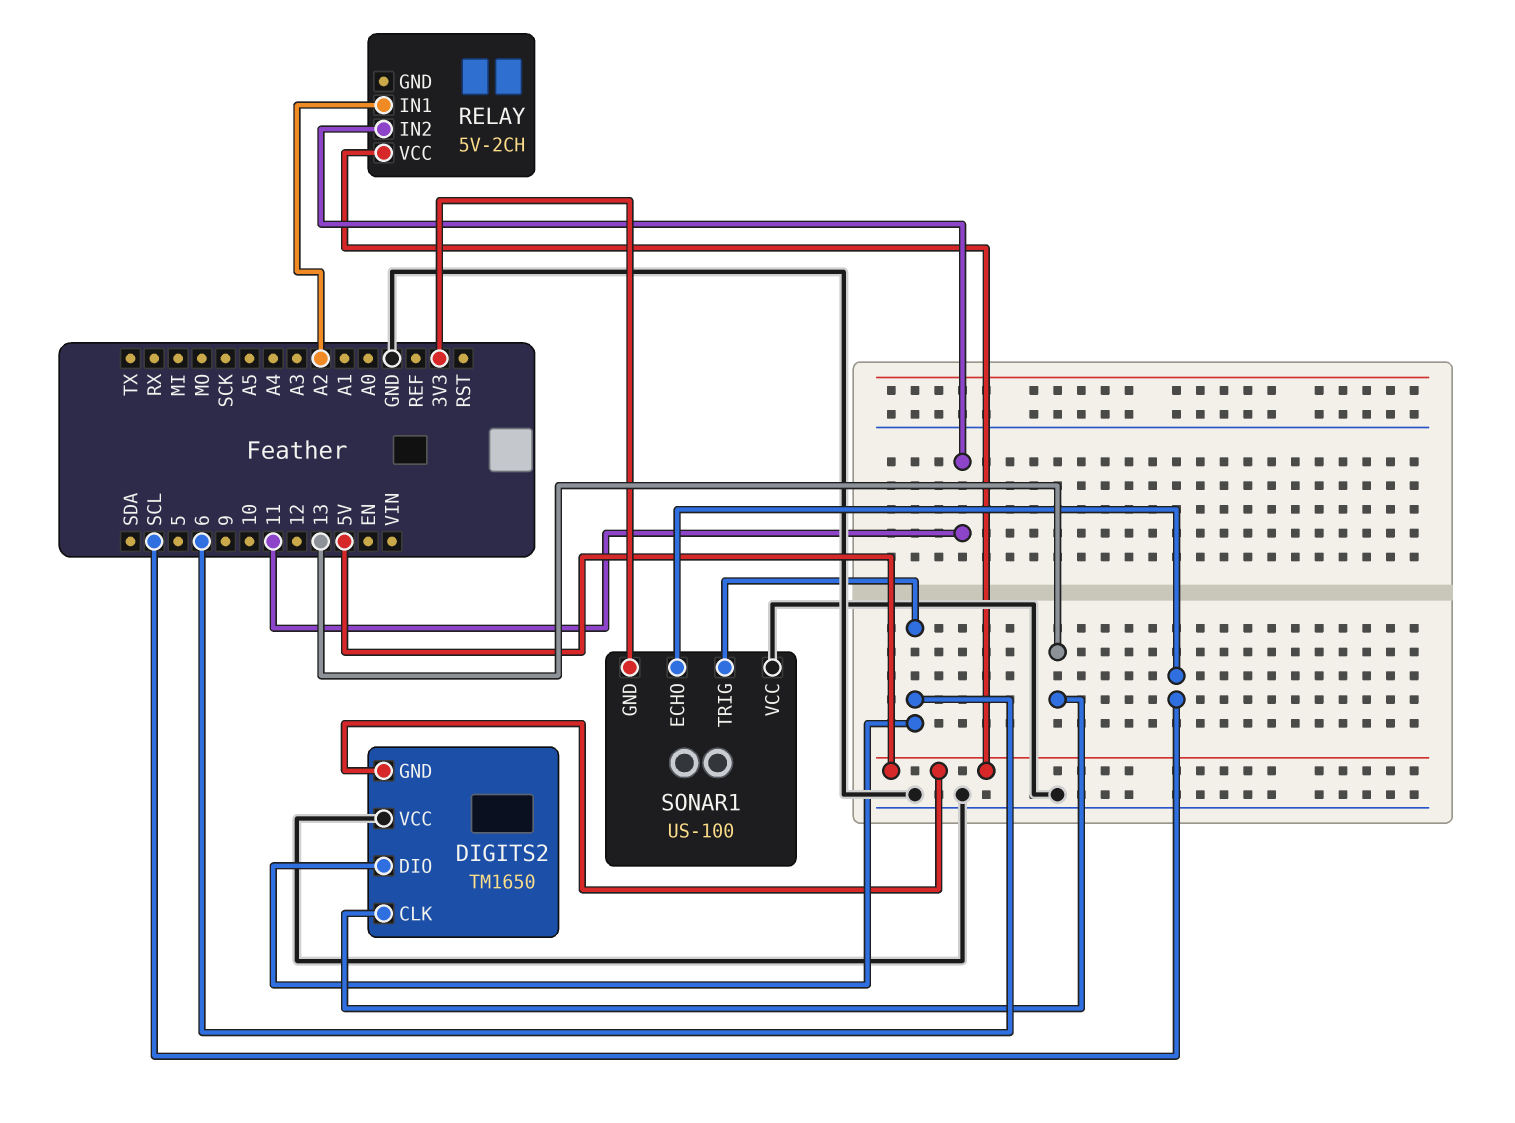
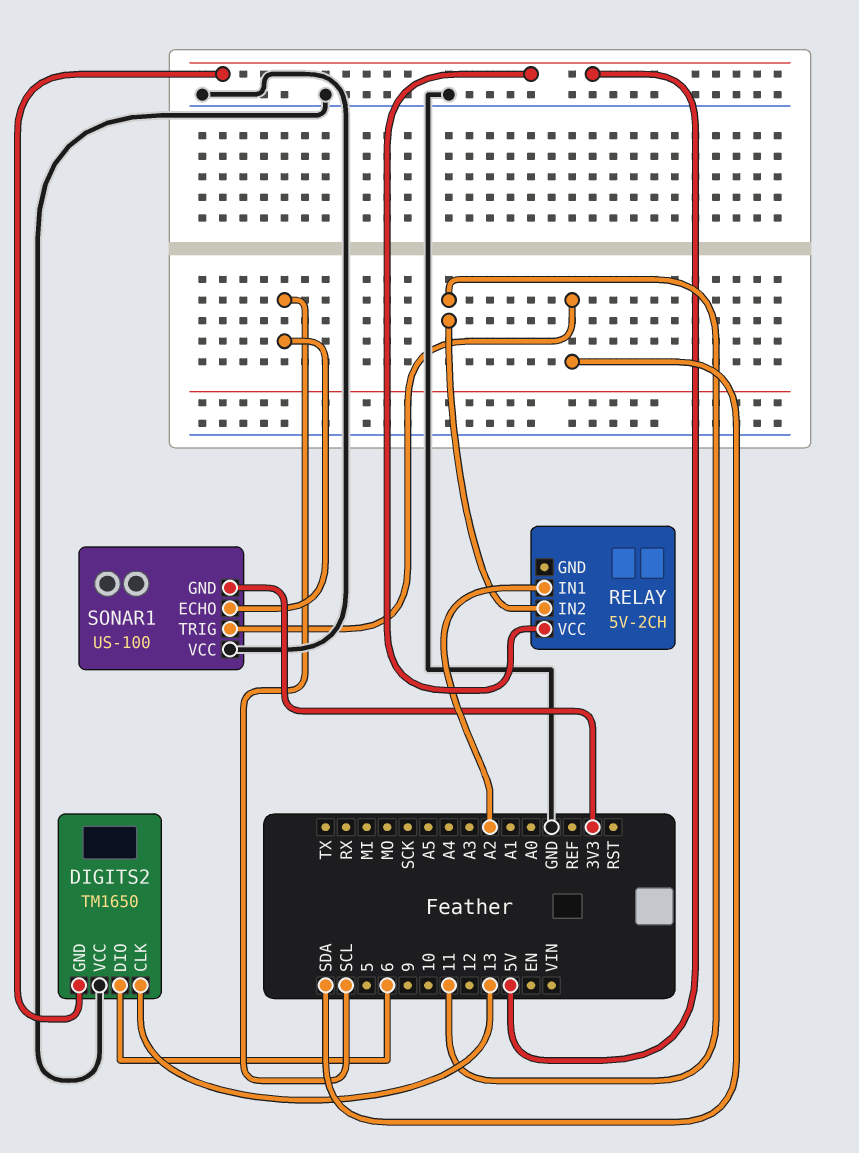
SONAR1 pin TRIG: 6 -> SDA

